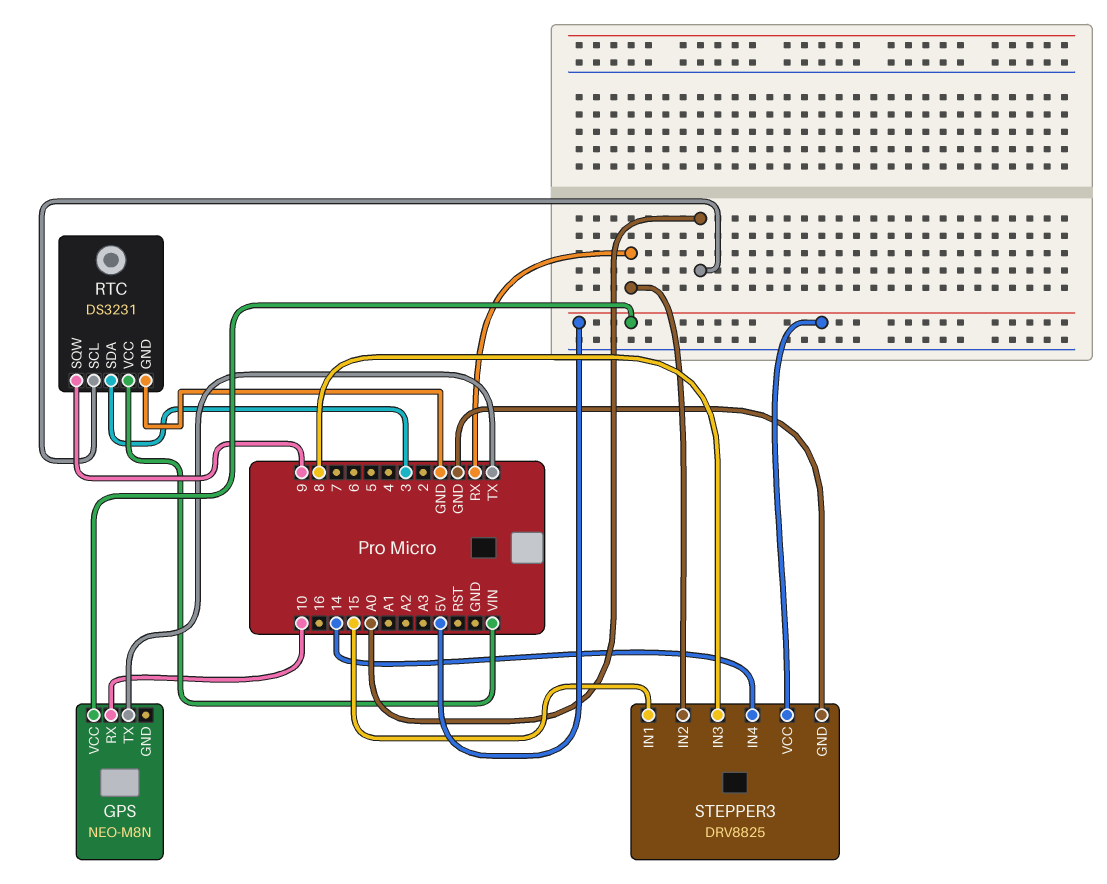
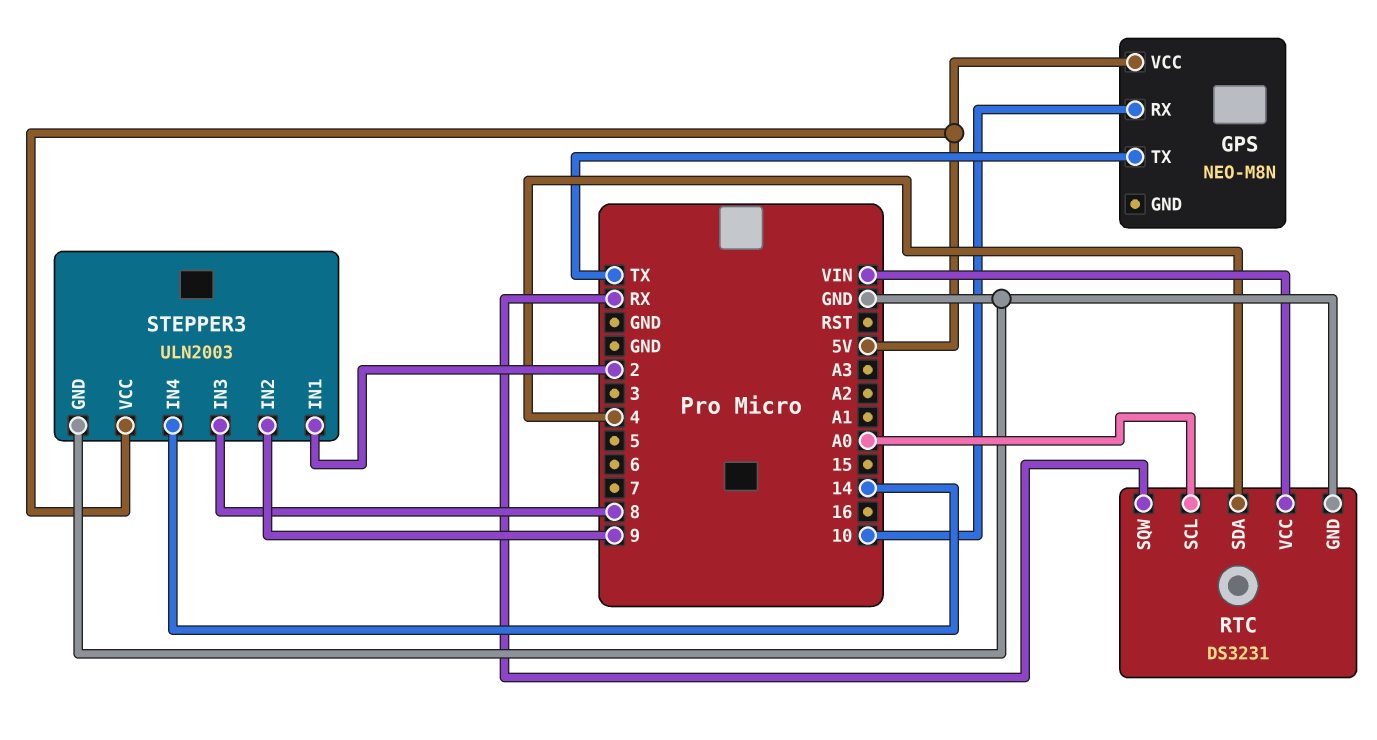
RTC pin SDA: 3 -> 4
RTC pin SQW: 9 -> RX
STEPPER3: DRV8825 -> ULN2003
STEPPER3 pin IN1: 15 -> 2
STEPPER3 pin IN2: RX -> 9

